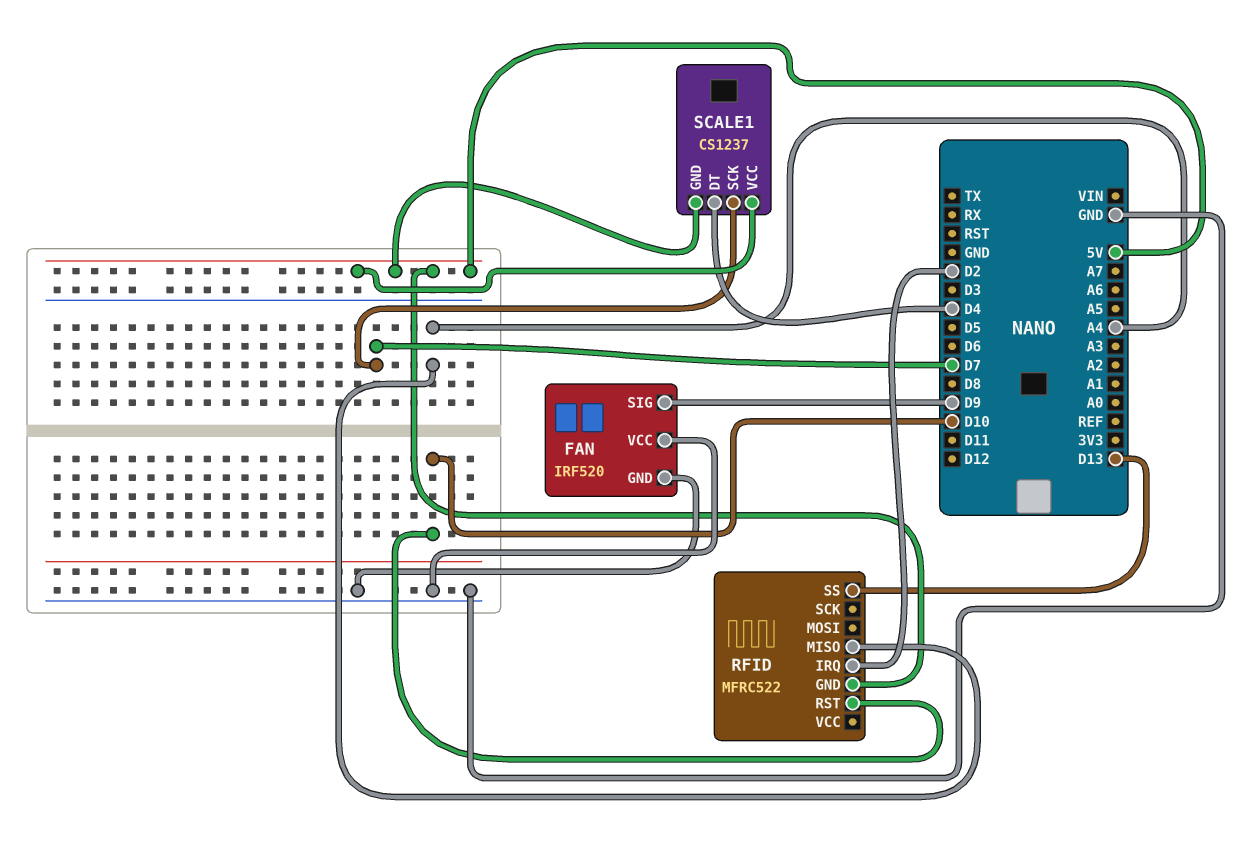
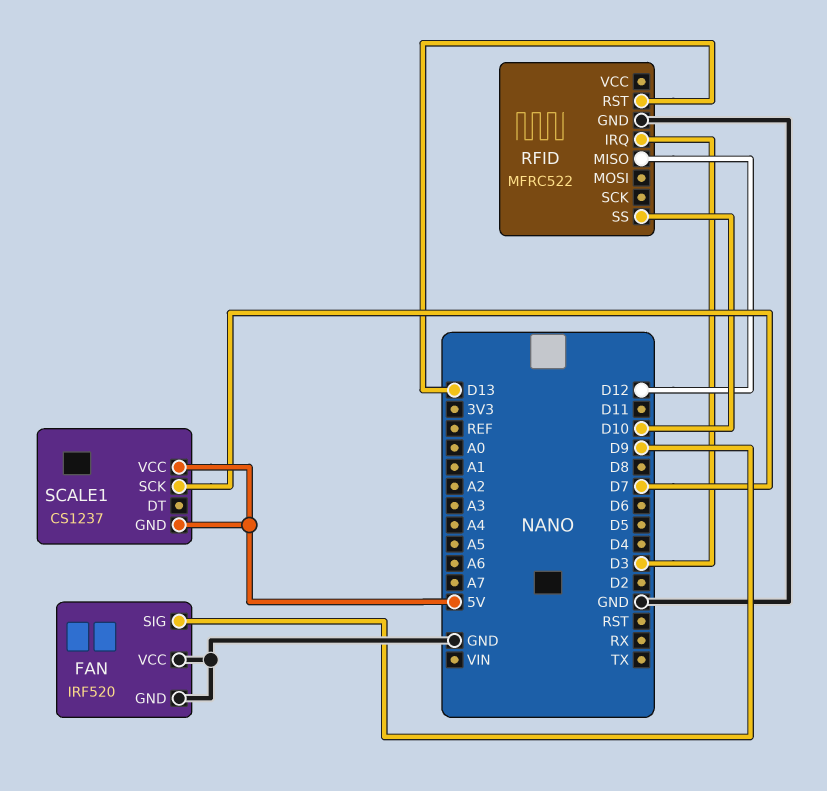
RFID pin GND: 5V -> GND
RFID pin IRQ: D2 -> D3
RFID pin MISO: A4 -> D12
RFID pin RST: D10 -> D13
RFID pin SS: D13 -> D10
SCALE1 pin DT: D4 -> none

